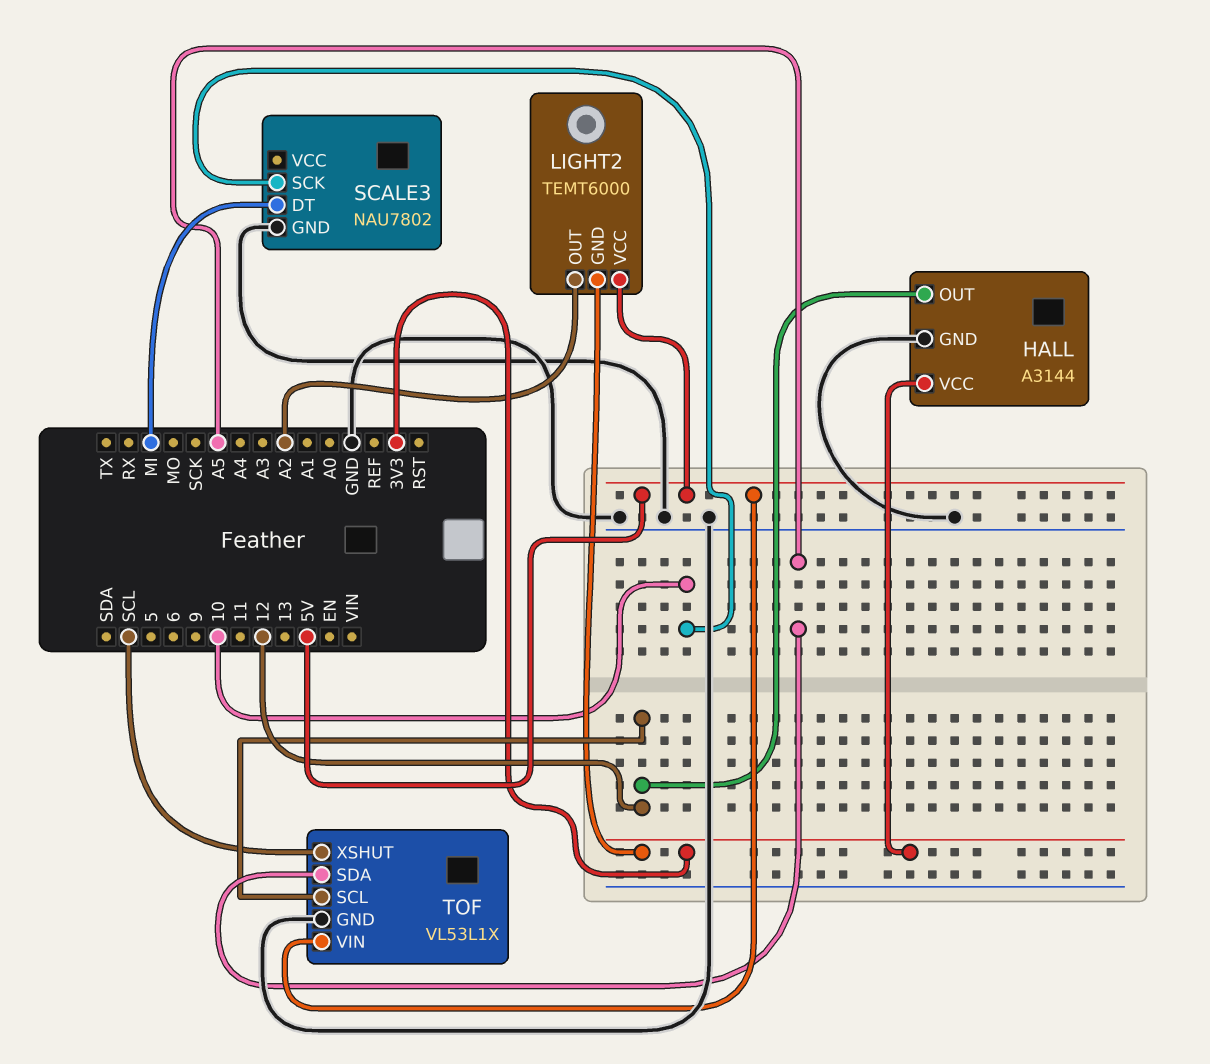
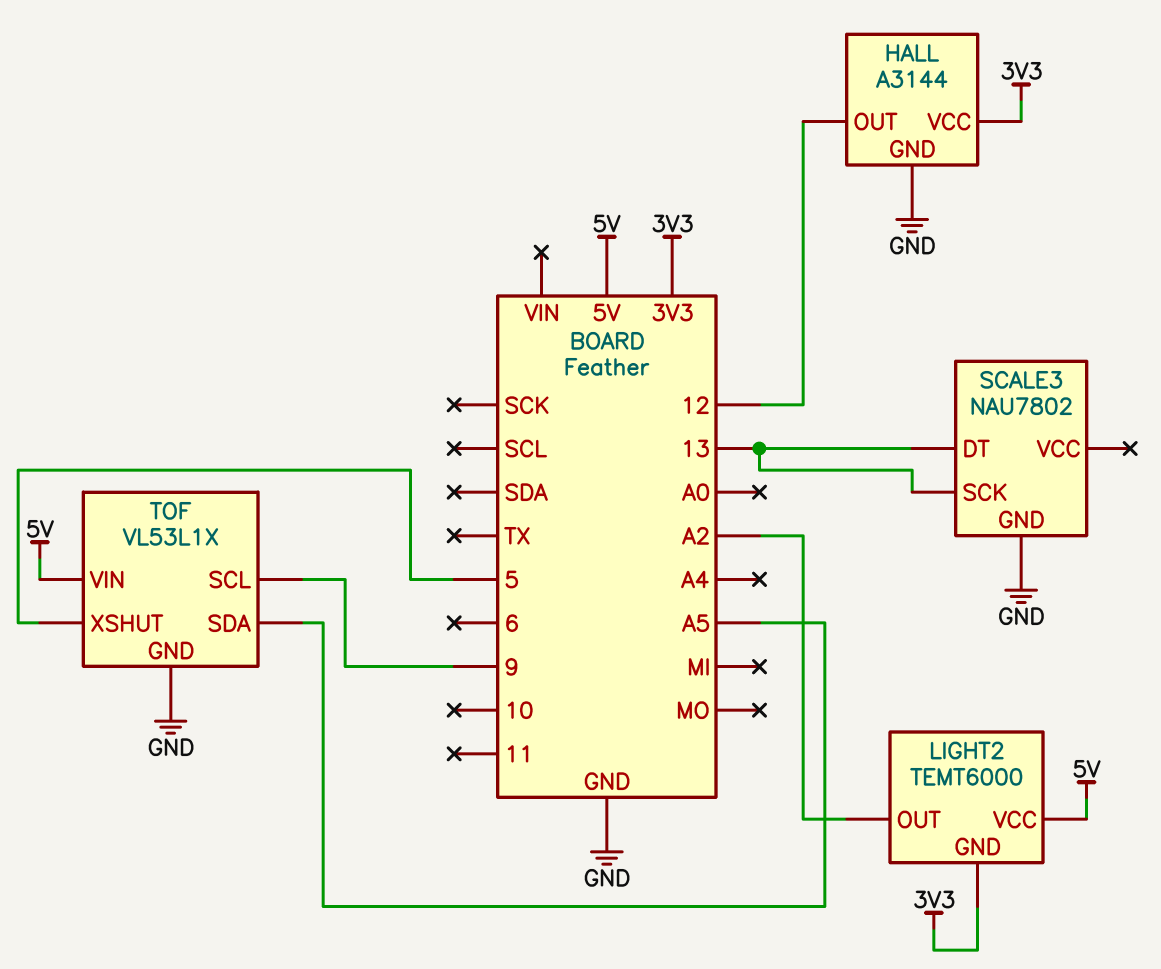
SCALE3 pin DT: MI -> 13
SCALE3 pin SCK: 10 -> 13
TOF pin SCL: 12 -> 9
TOF pin XSHUT: SCL -> 5

